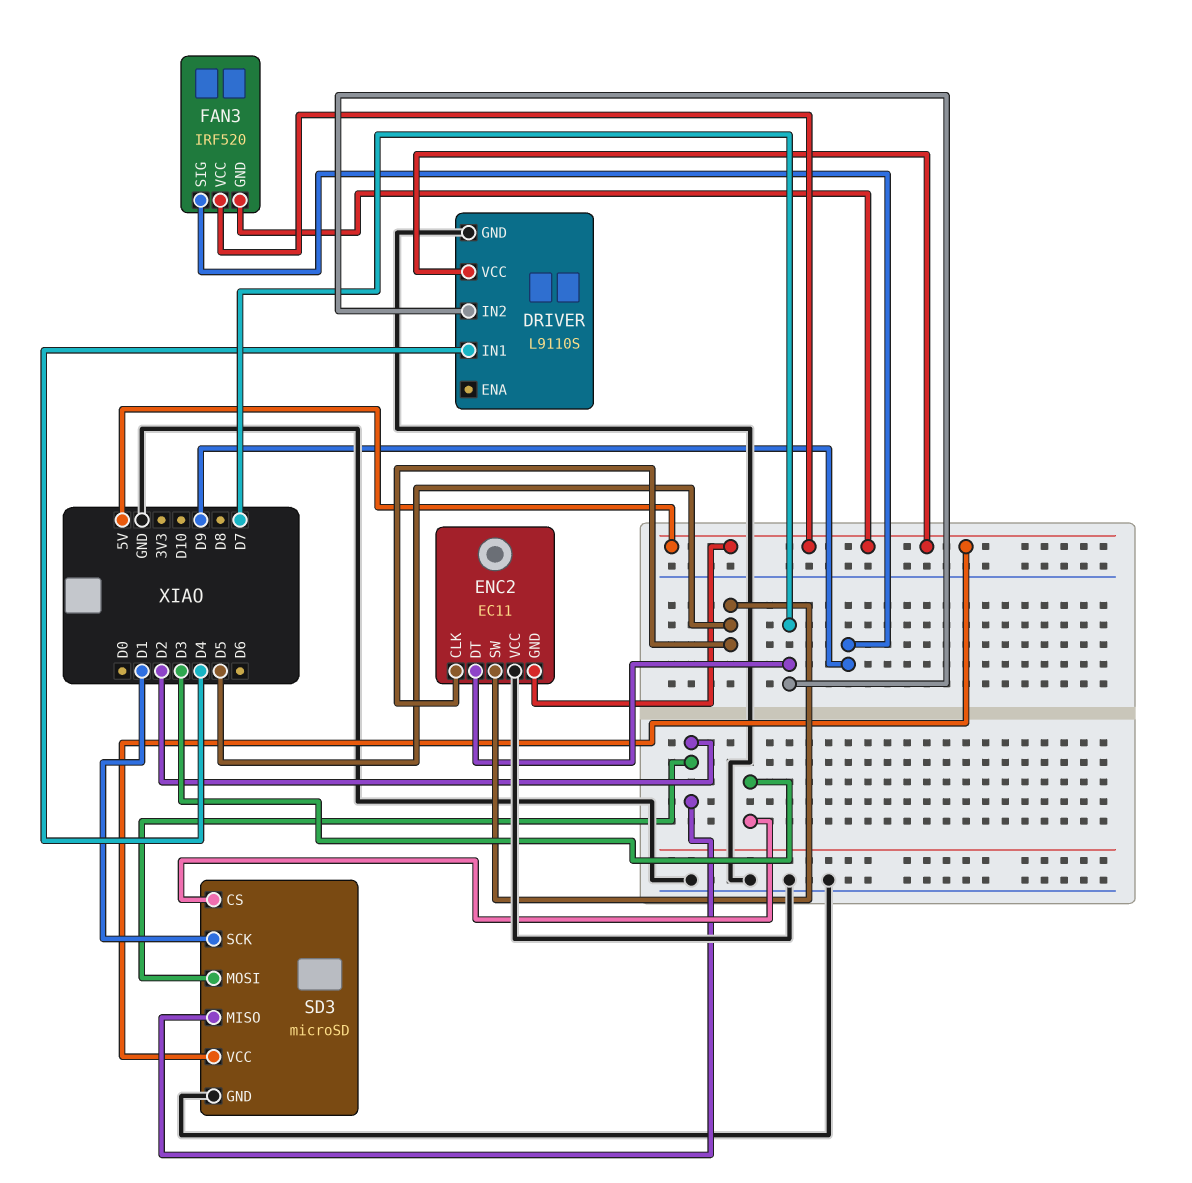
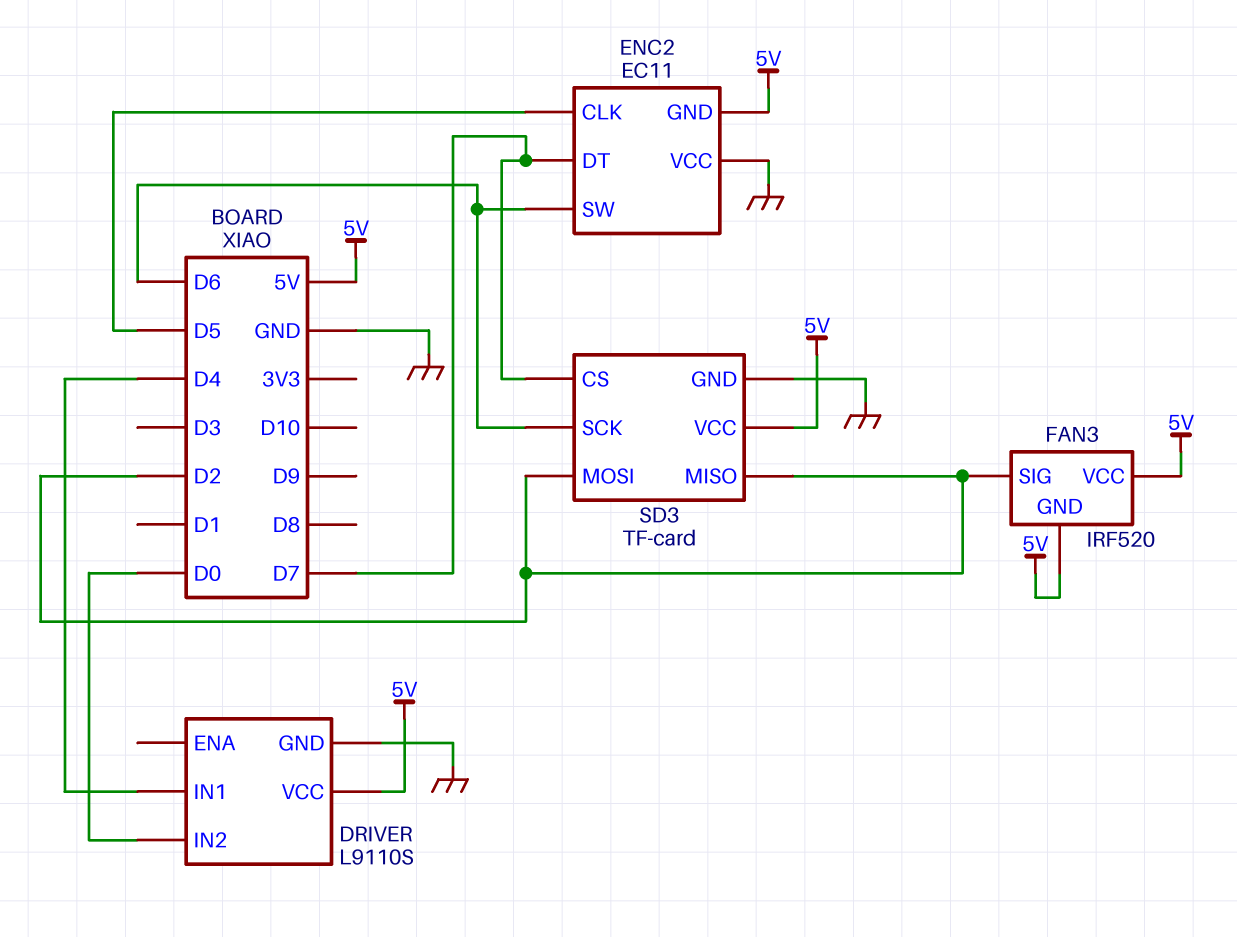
DRIVER pin IN2: D7 -> D0
ENC2 pin SW: D5 -> D6
FAN3 pin SIG: D9 -> D2
SD3: microSD -> TF-card
SD3 pin CS: D3 -> D7
SD3 pin SCK: D1 -> D6

